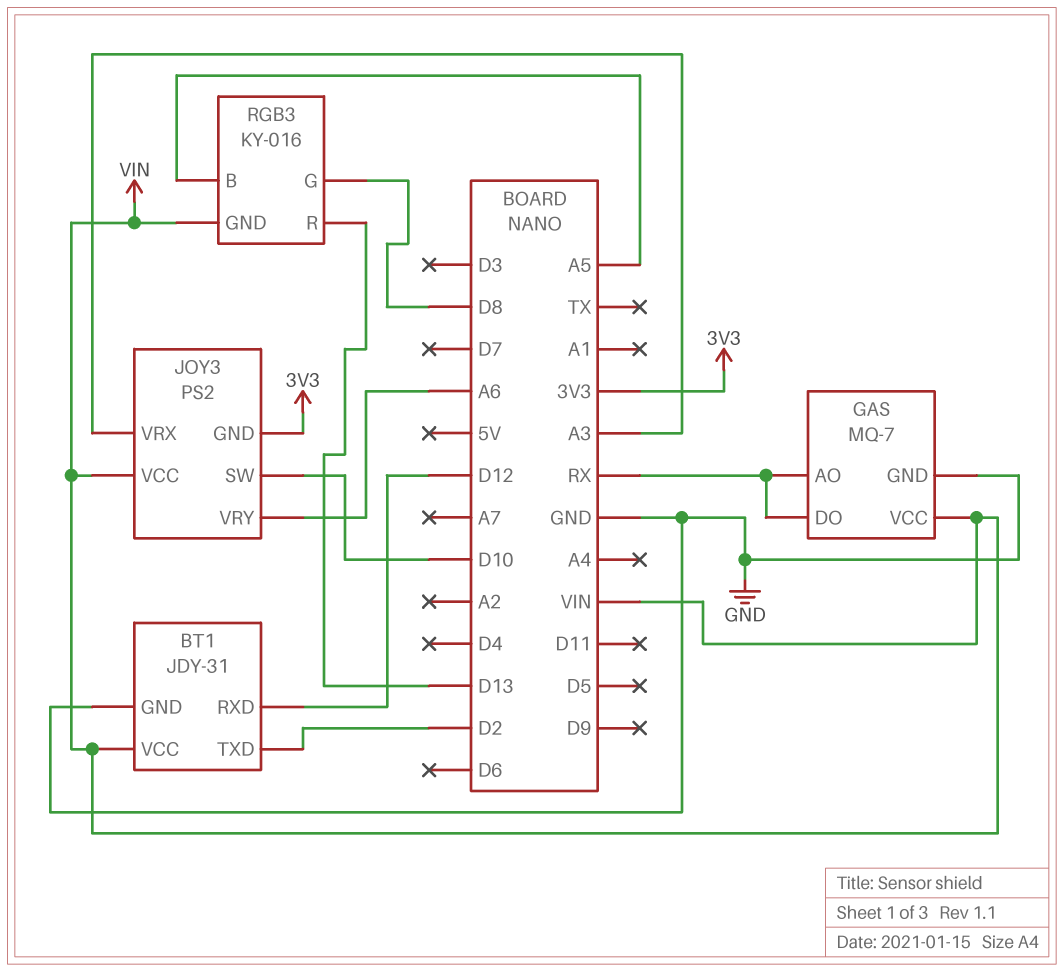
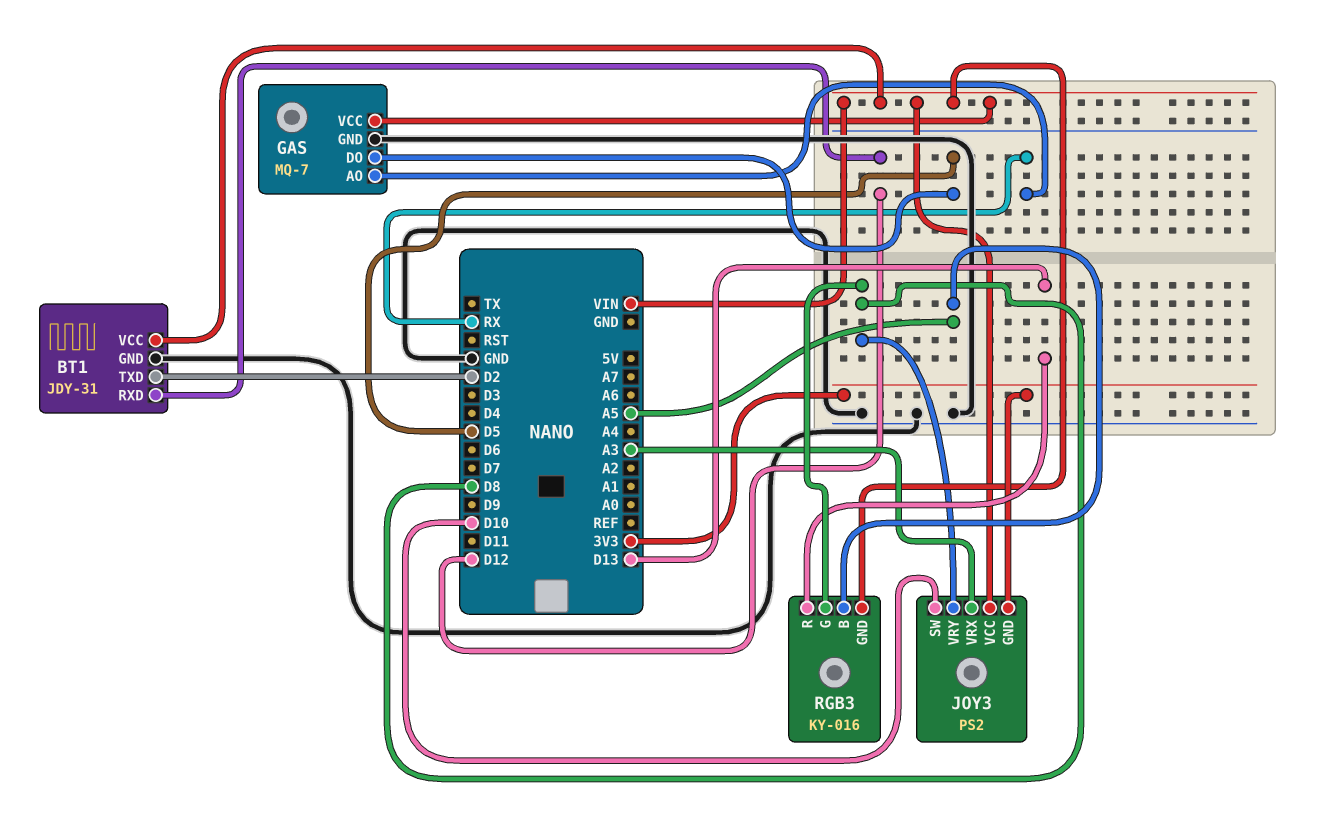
GAS pin DO: RX -> D5
JOY3 pin VRY: A6 -> D8

